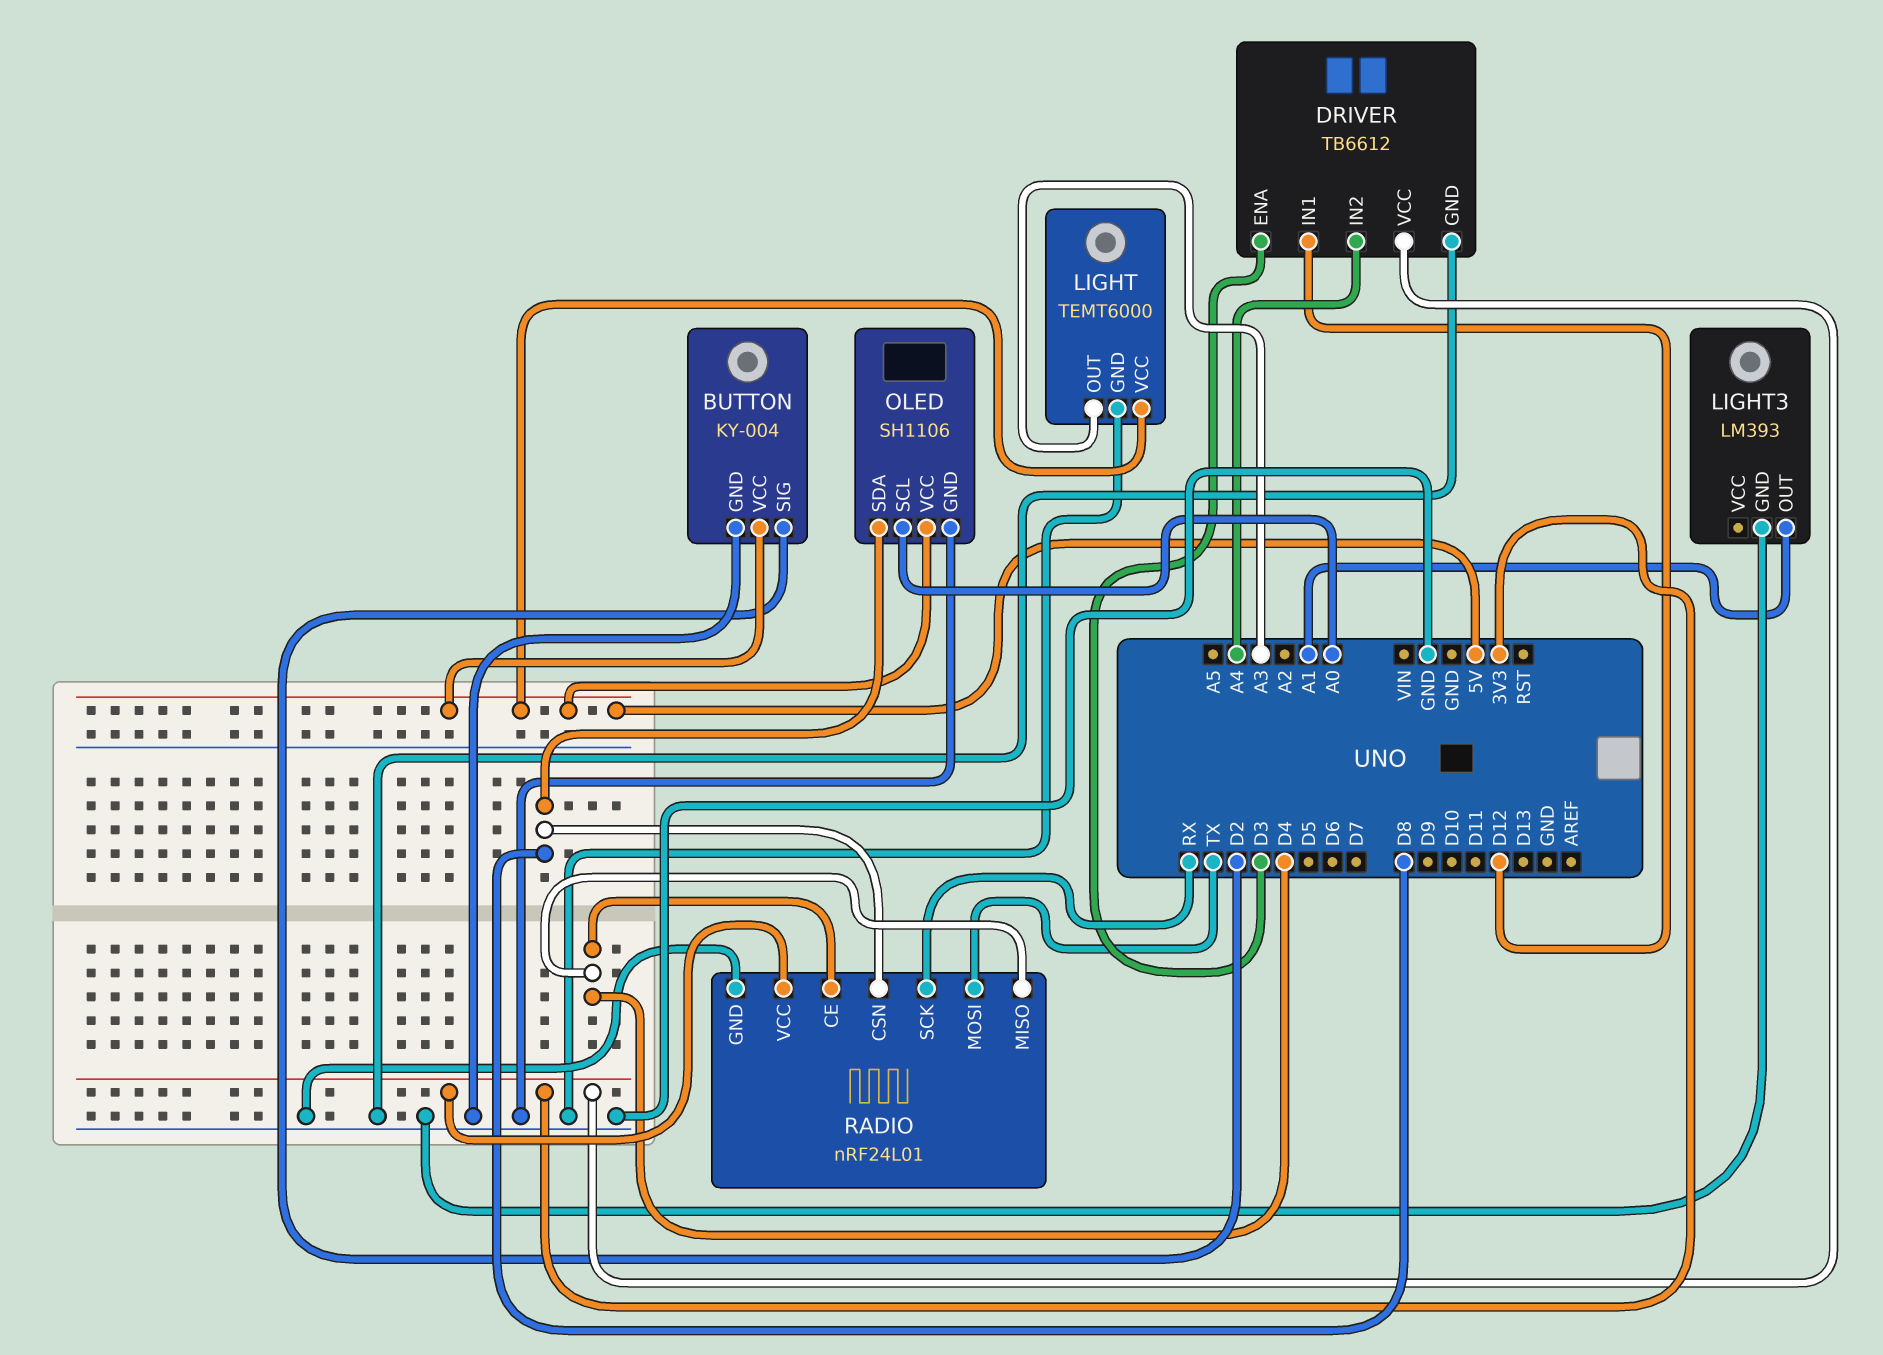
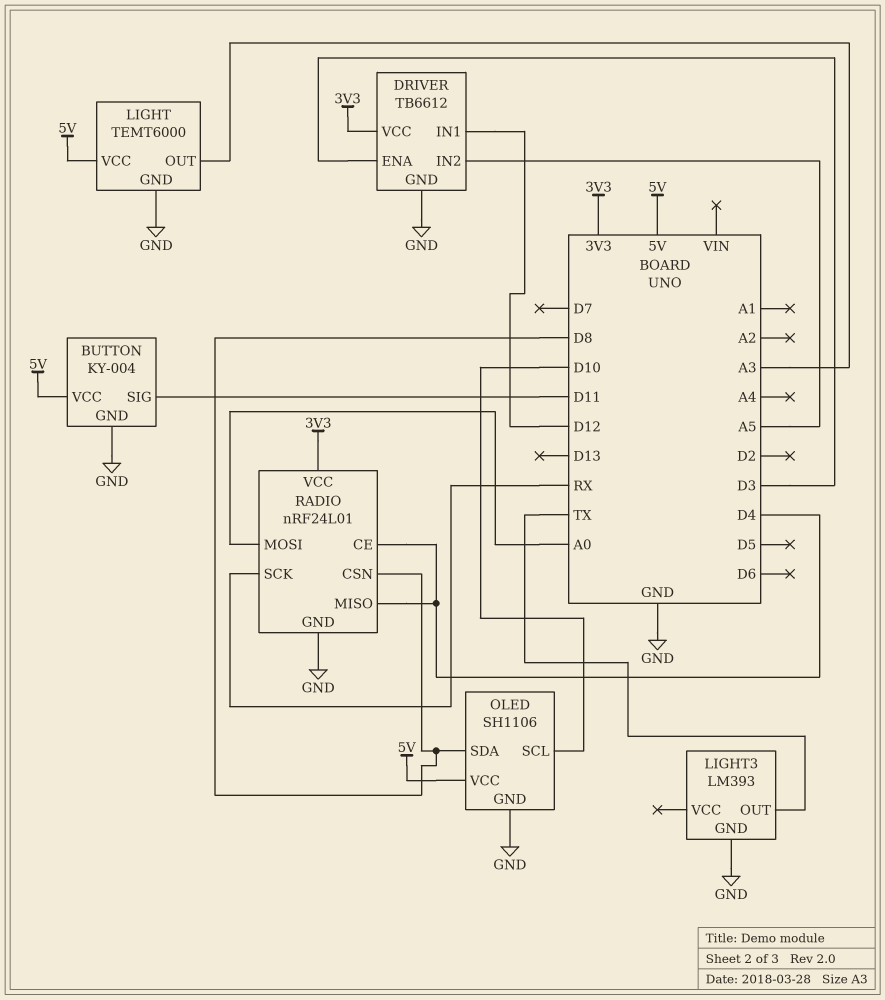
BUTTON pin SIG: D2 -> D11
DRIVER pin IN2: A4 -> A5
LIGHT3 pin OUT: A1 -> TX
OLED pin SCL: A0 -> D10
RADIO pin MOSI: TX -> A0

